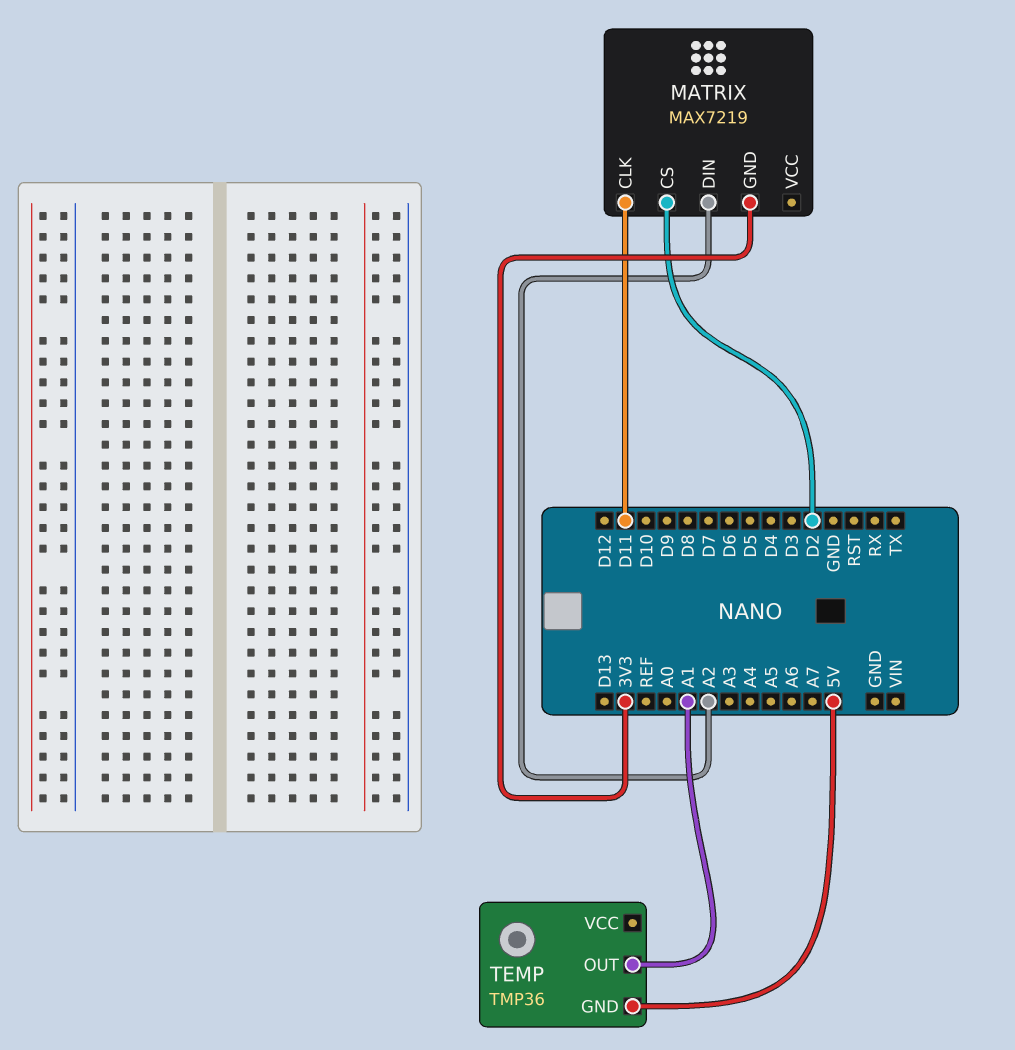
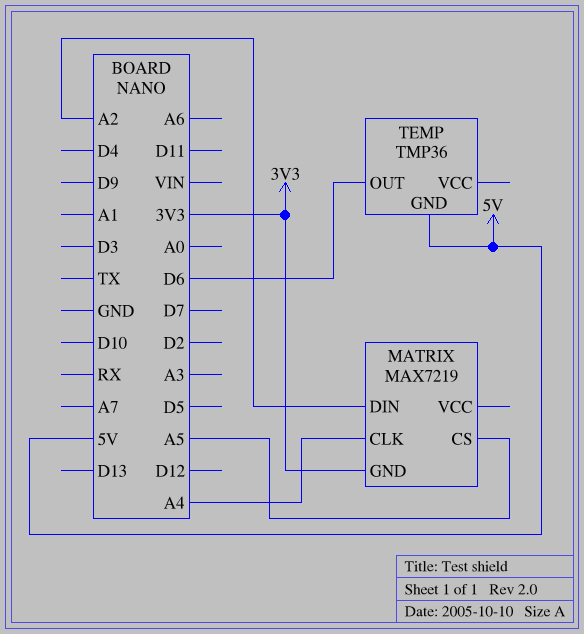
MATRIX pin CLK: D11 -> A4
MATRIX pin CS: D2 -> A5
TEMP pin OUT: A1 -> D6

